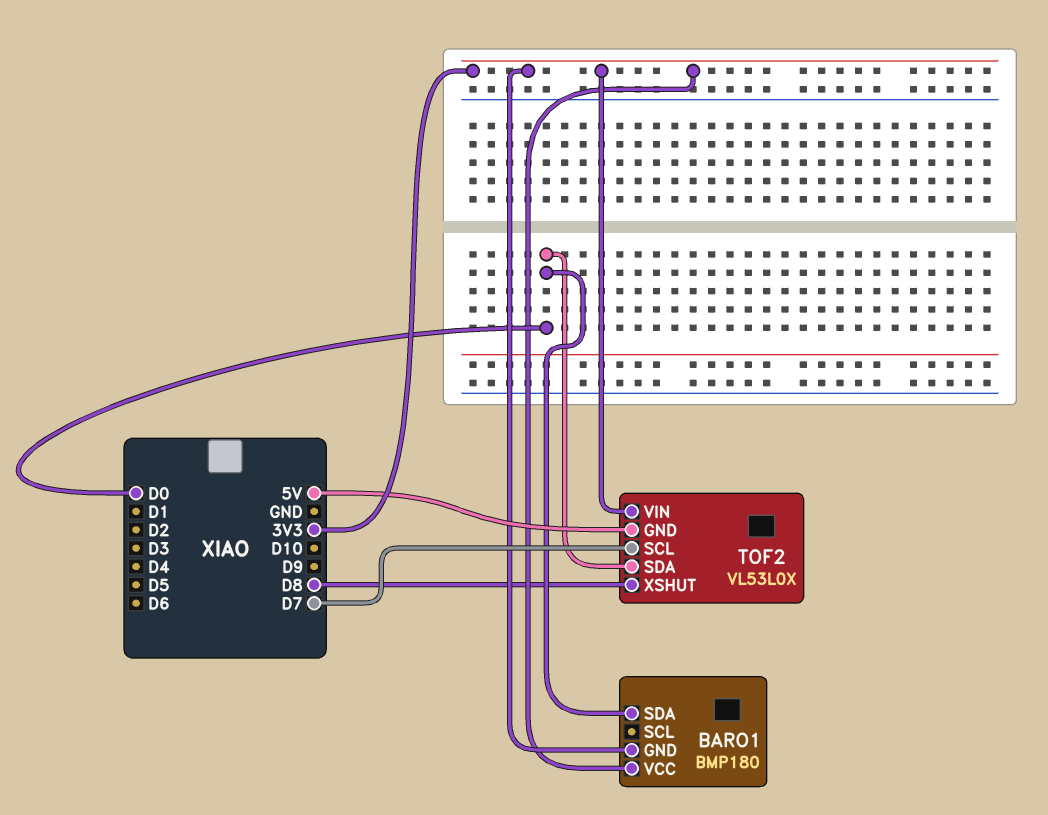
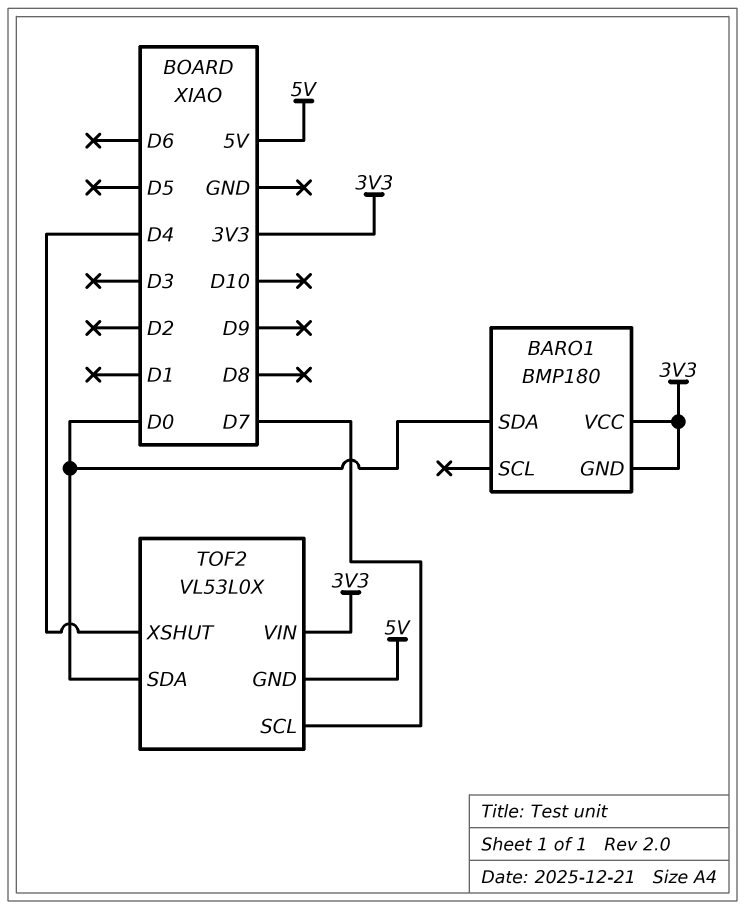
TOF2 pin XSHUT: D8 -> D4

